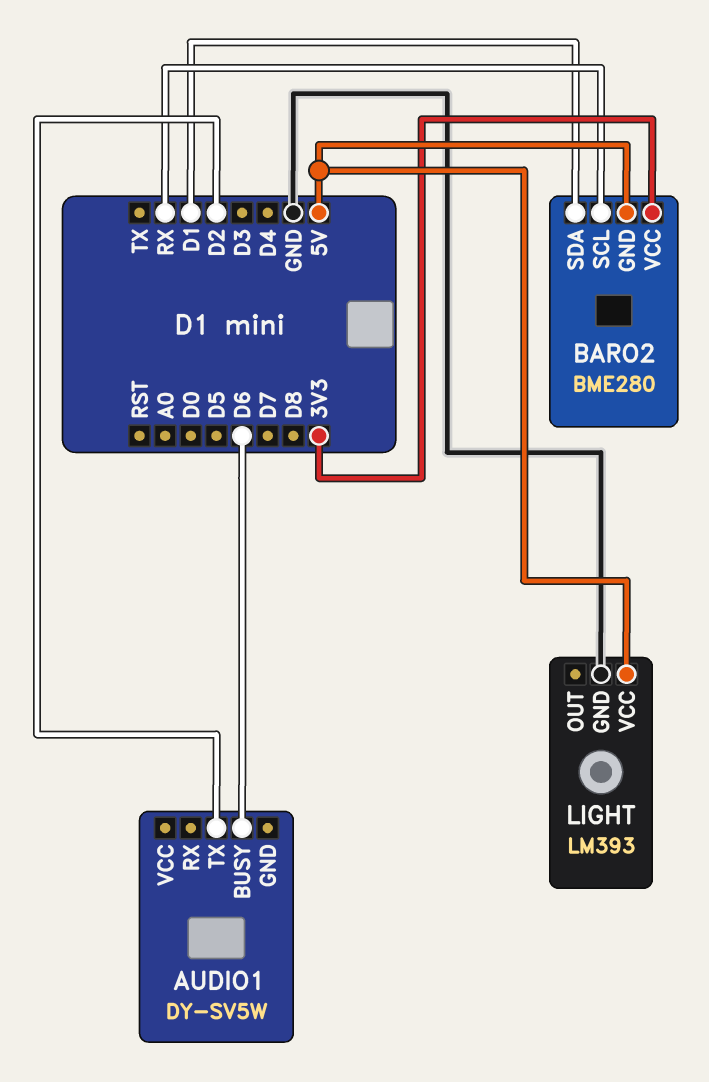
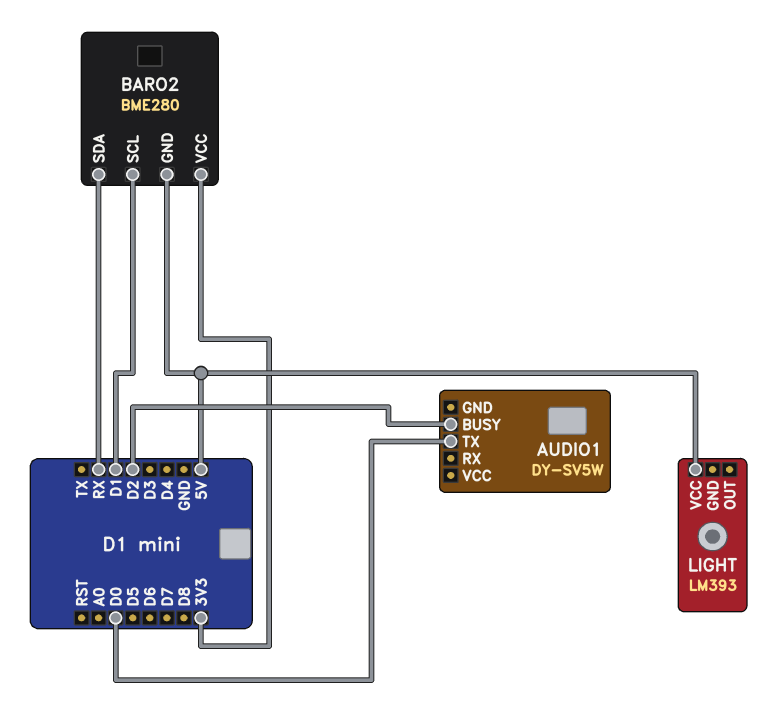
AUDIO1 pin BUSY: D6 -> D2
AUDIO1 pin TX: D2 -> D0
BARO2 pin SCL: RX -> D1
BARO2 pin SDA: D1 -> RX
LIGHT pin GND: GND -> none

